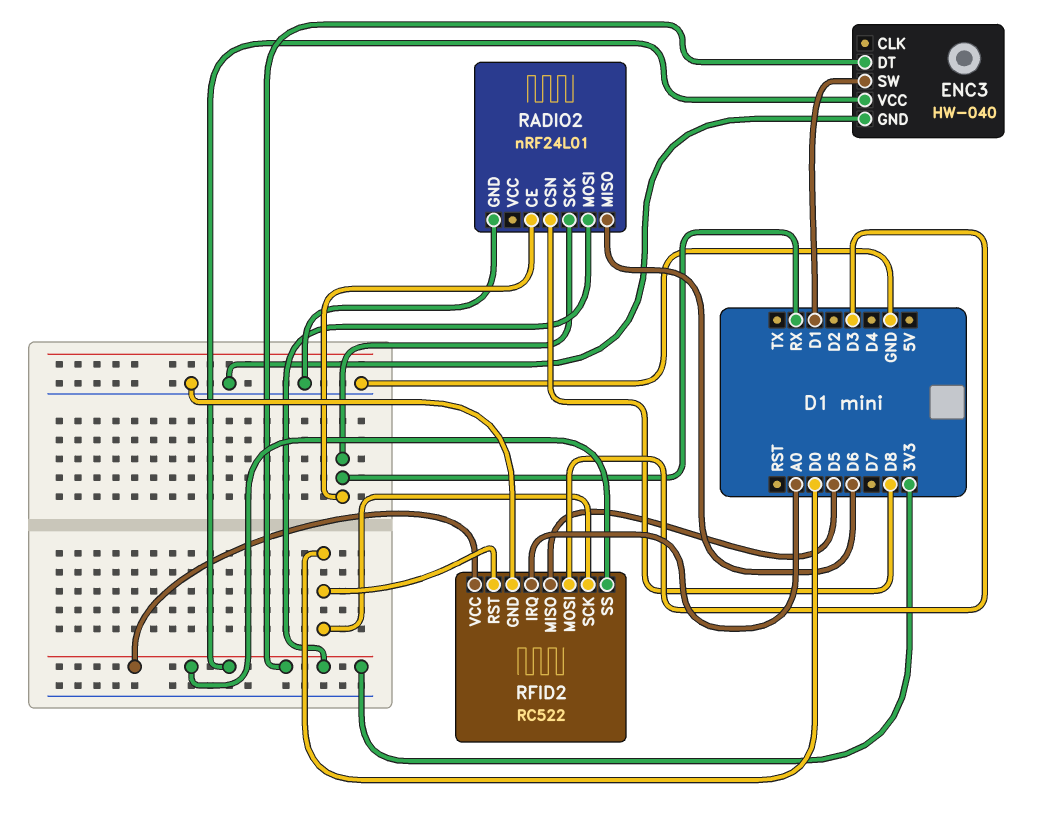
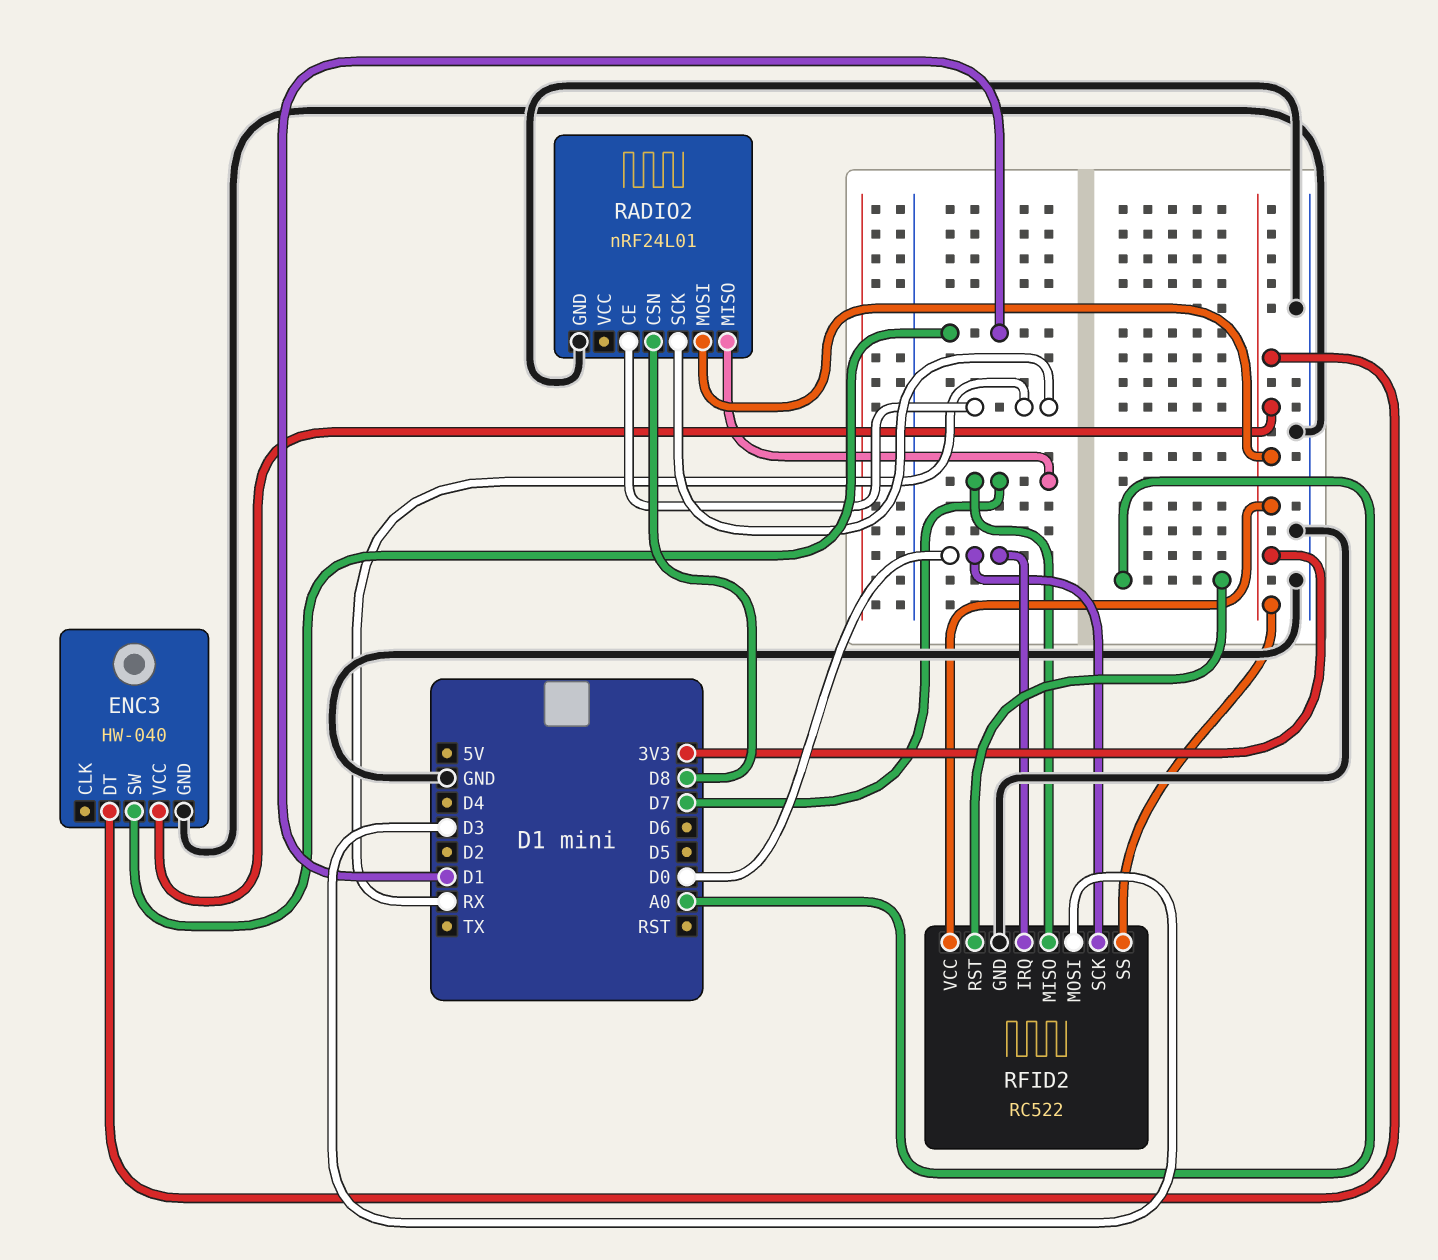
RADIO2 pin MISO: D6 -> D7
RFID2 pin IRQ: A0 -> D0
RFID2 pin MISO: D5 -> D7
RFID2 pin RST: D0 -> A0

